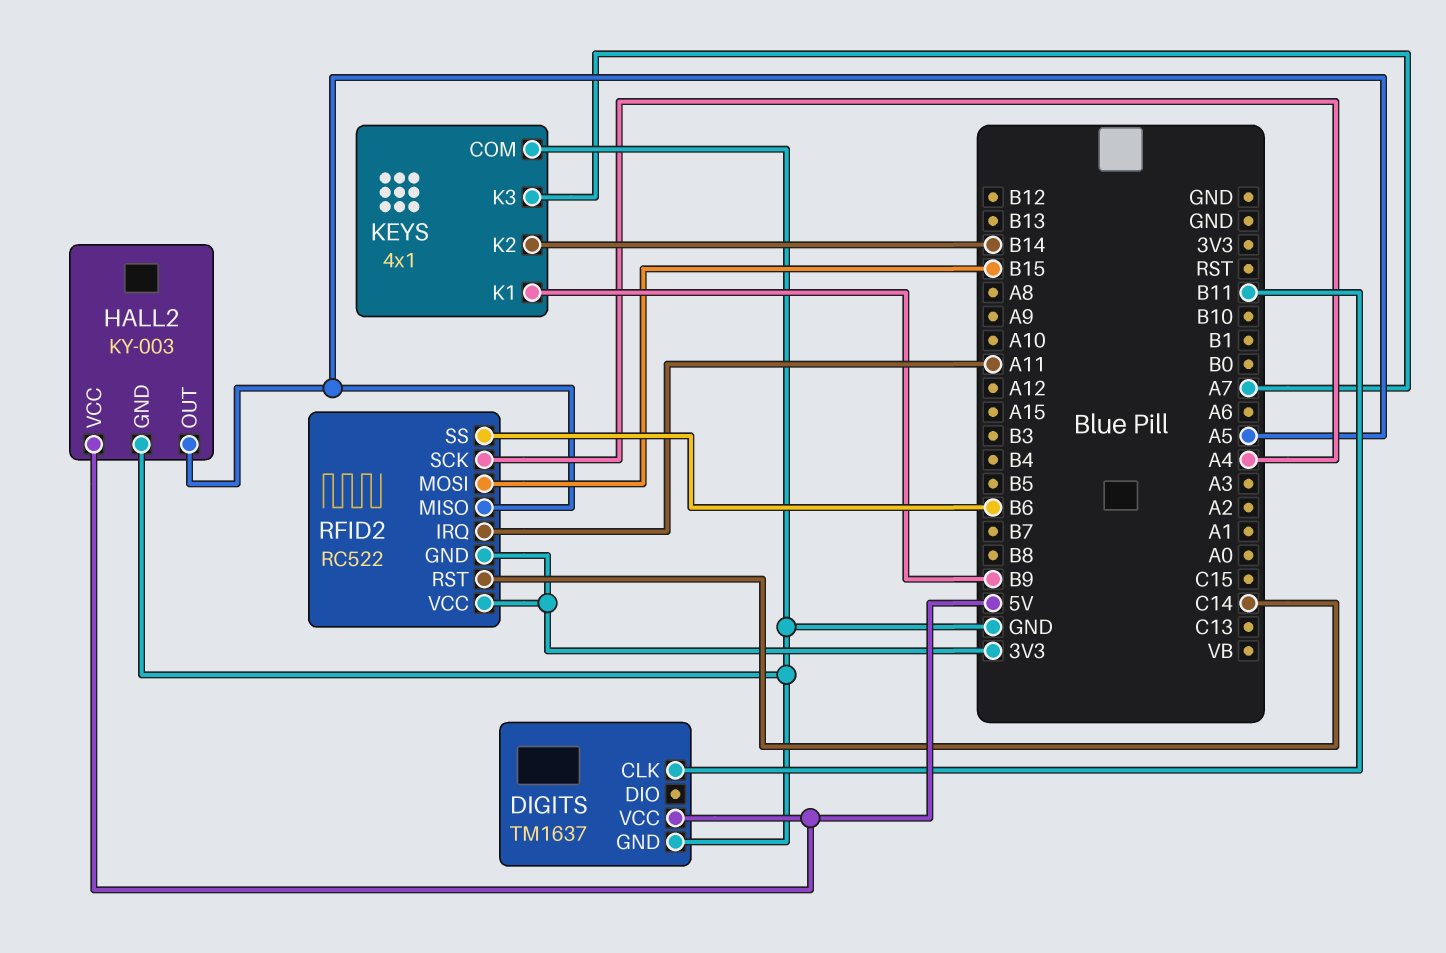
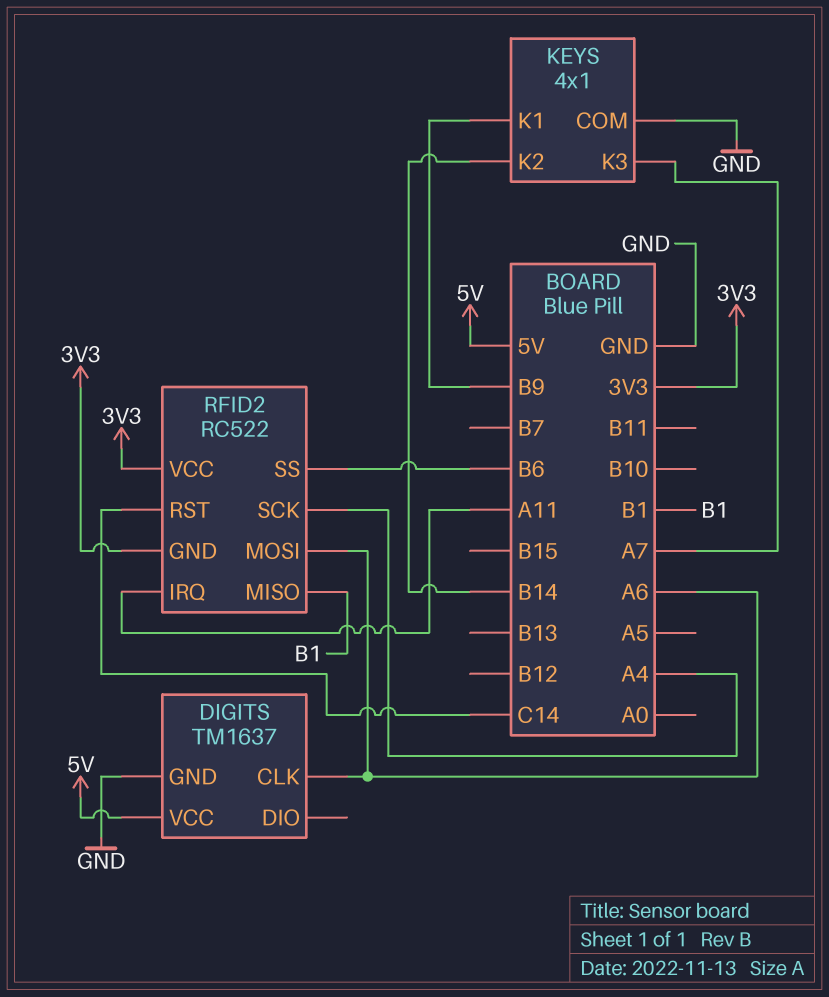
DIGITS pin CLK: B11 -> A6
HALL2: KY-003 -> none
HALL2 pin GND: GND -> none
HALL2 pin OUT: A5 -> none
HALL2 pin VCC: 5V -> none
RFID2 pin MISO: A5 -> B1
RFID2 pin MOSI: B15 -> A6

